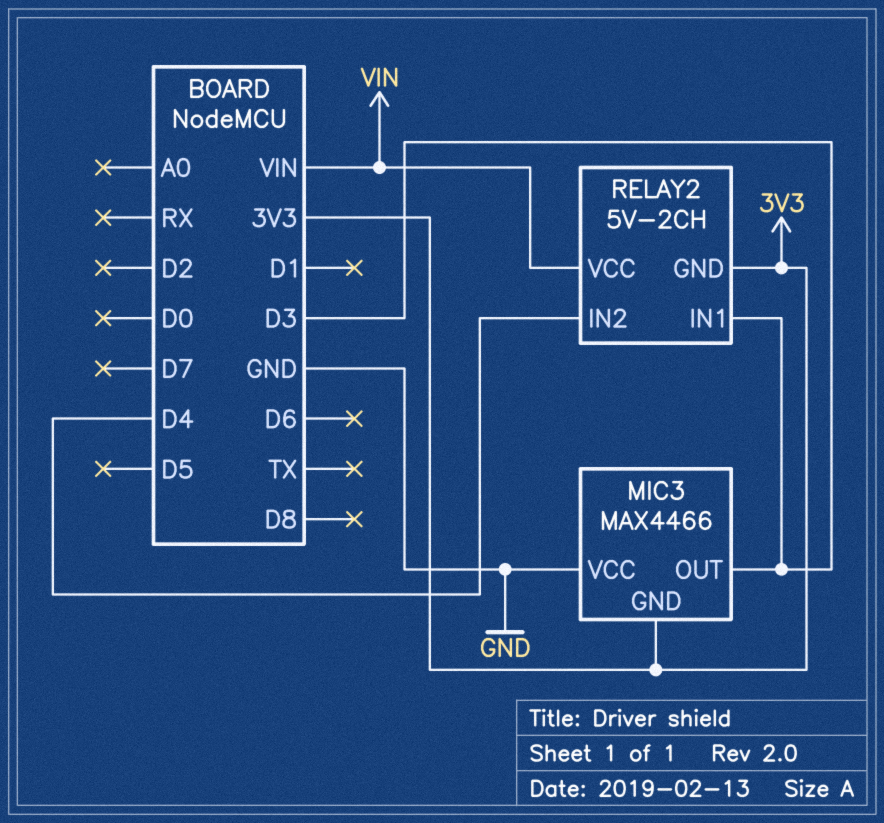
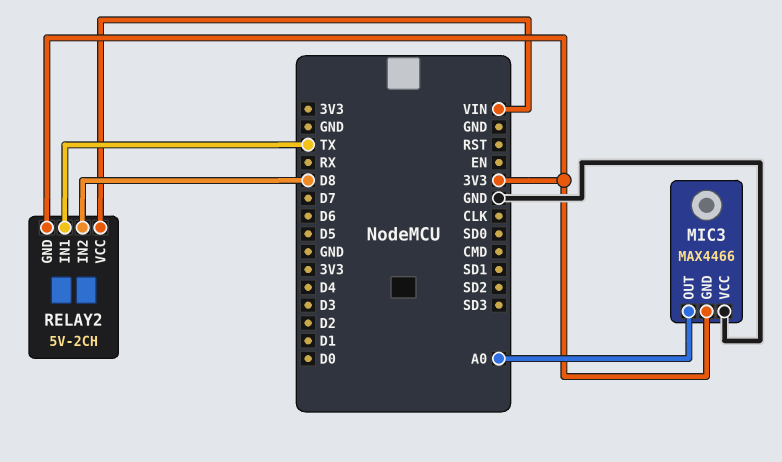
MIC3 pin OUT: D3 -> A0
RELAY2 pin IN1: D3 -> TX
RELAY2 pin IN2: D4 -> D8

